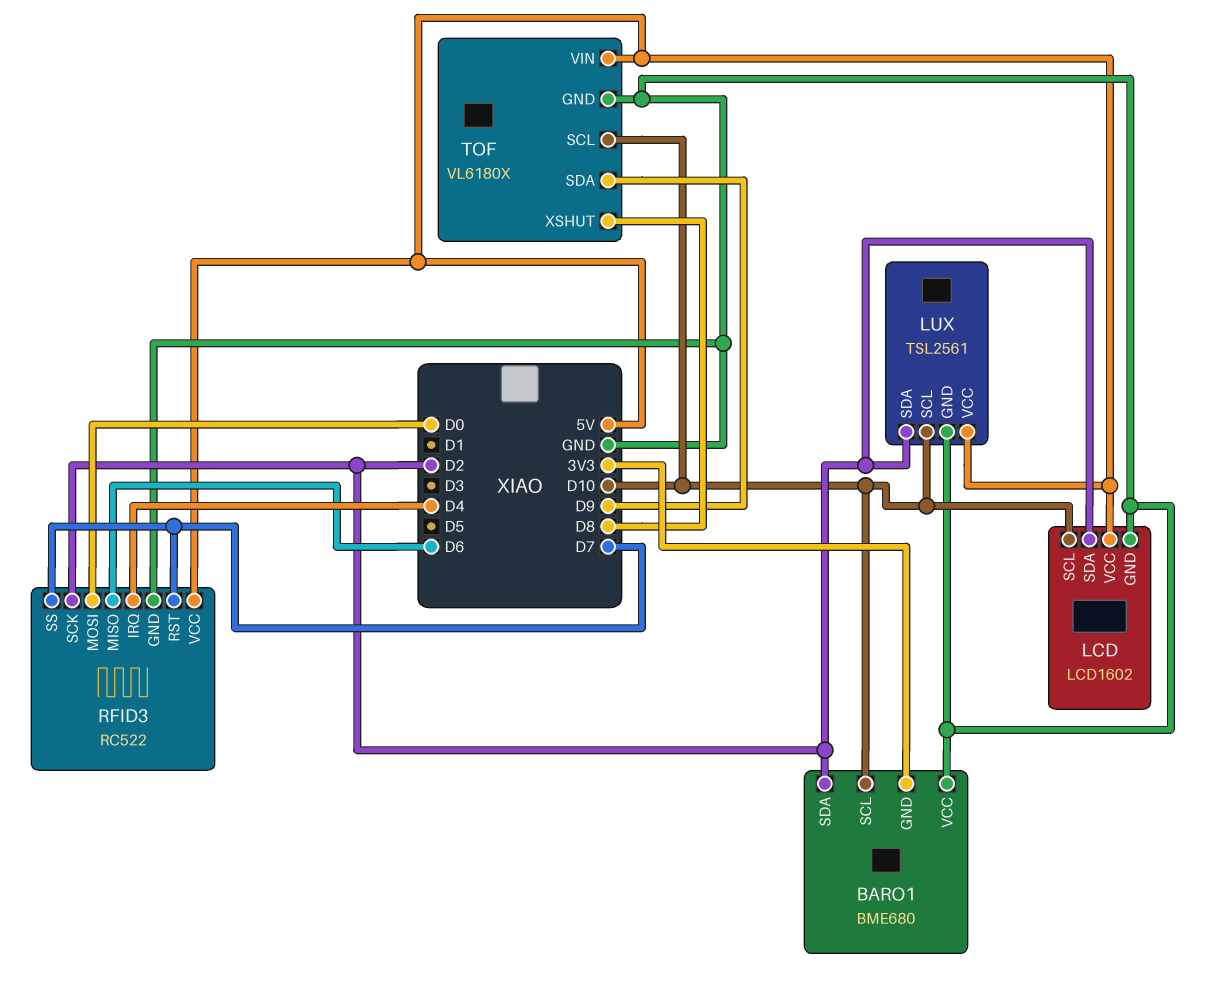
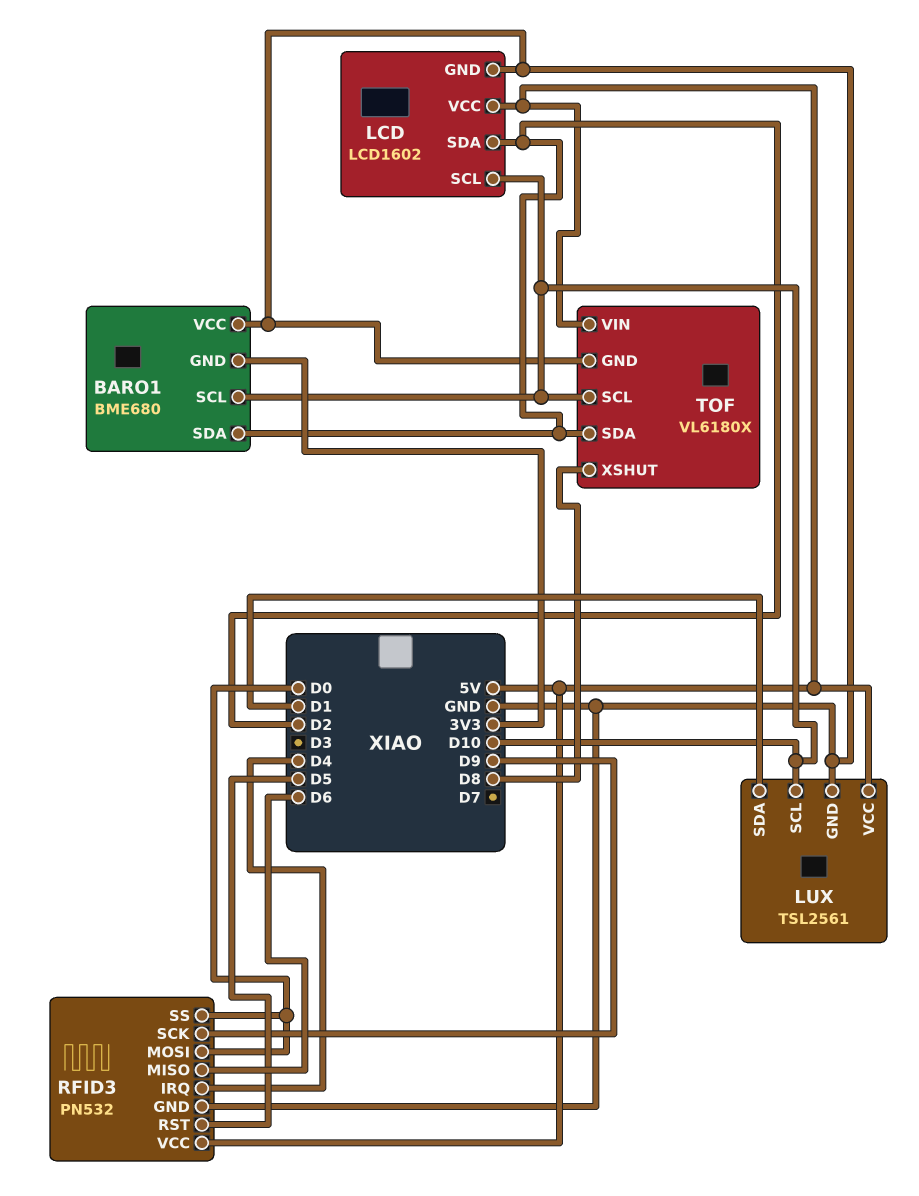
LUX pin SDA: D2 -> D1
RFID3: RC522 -> PN532
RFID3 pin RST: D7 -> D5
RFID3 pin SCK: D2 -> D9
RFID3 pin SS: D7 -> D0
TOF pin SDA: D9 -> D2

